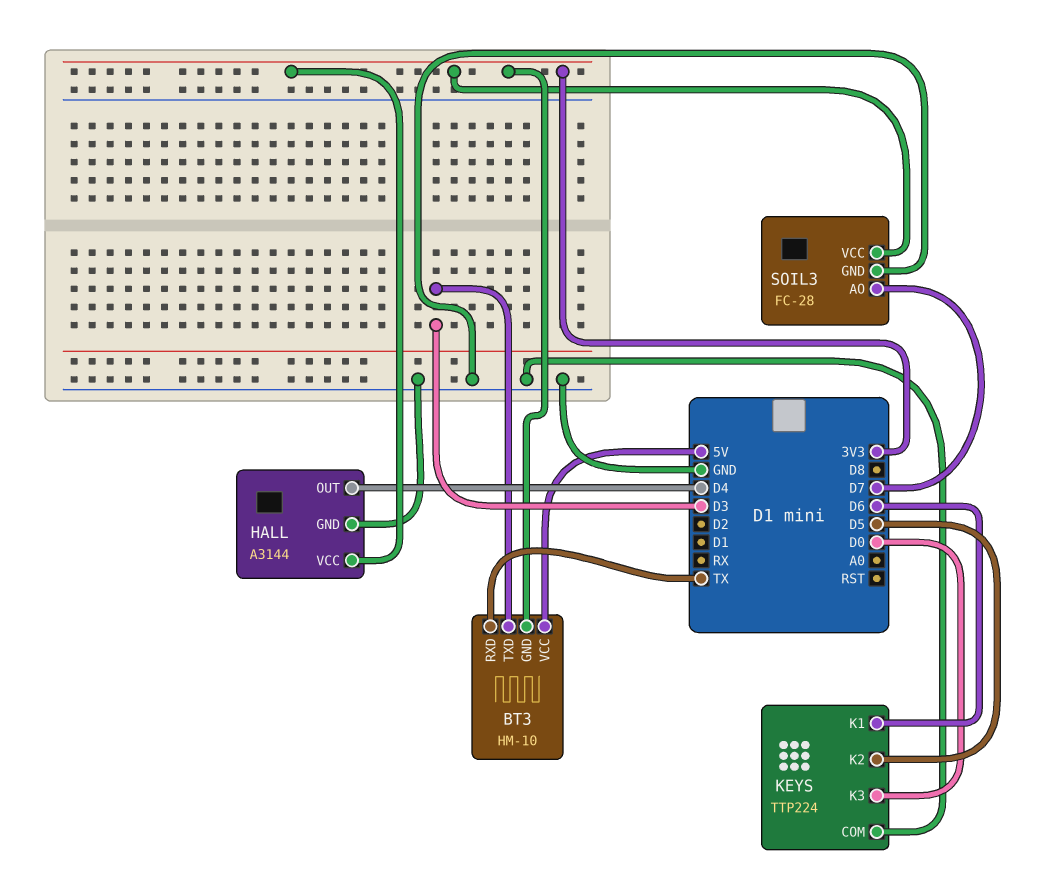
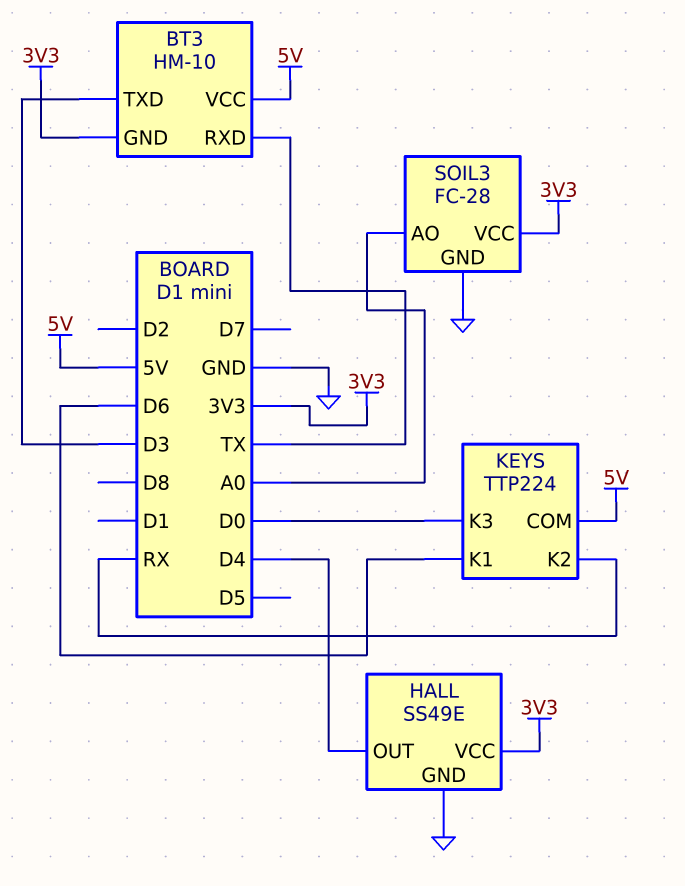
HALL: A3144 -> SS49E
KEYS pin COM: GND -> 5V
KEYS pin K2: D5 -> RX
SOIL3 pin AO: D7 -> A0

